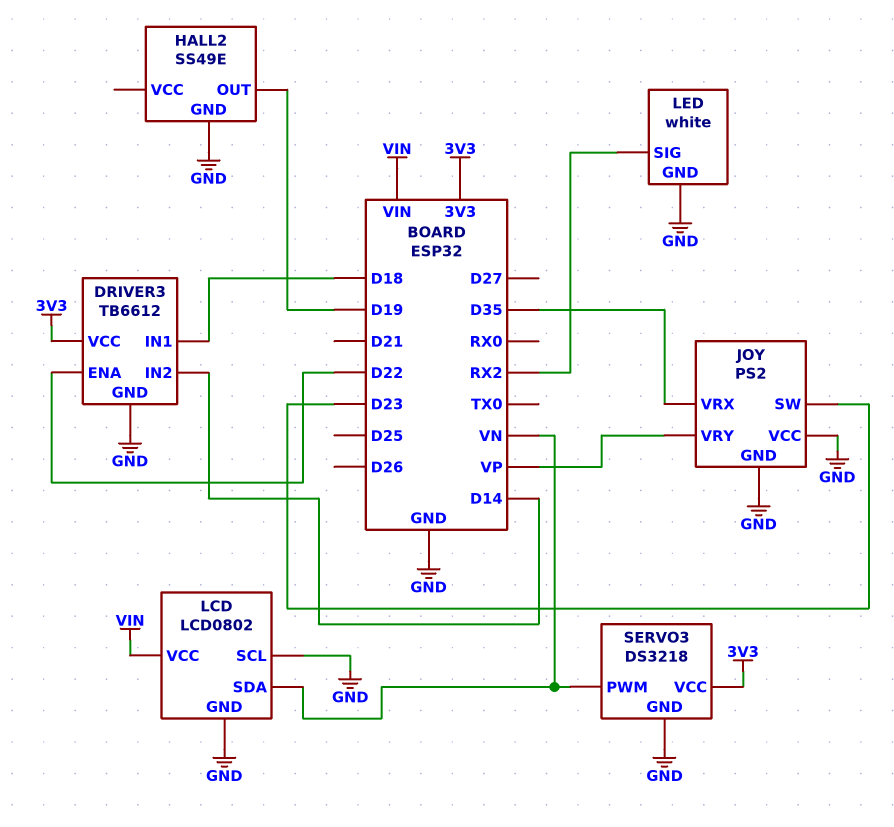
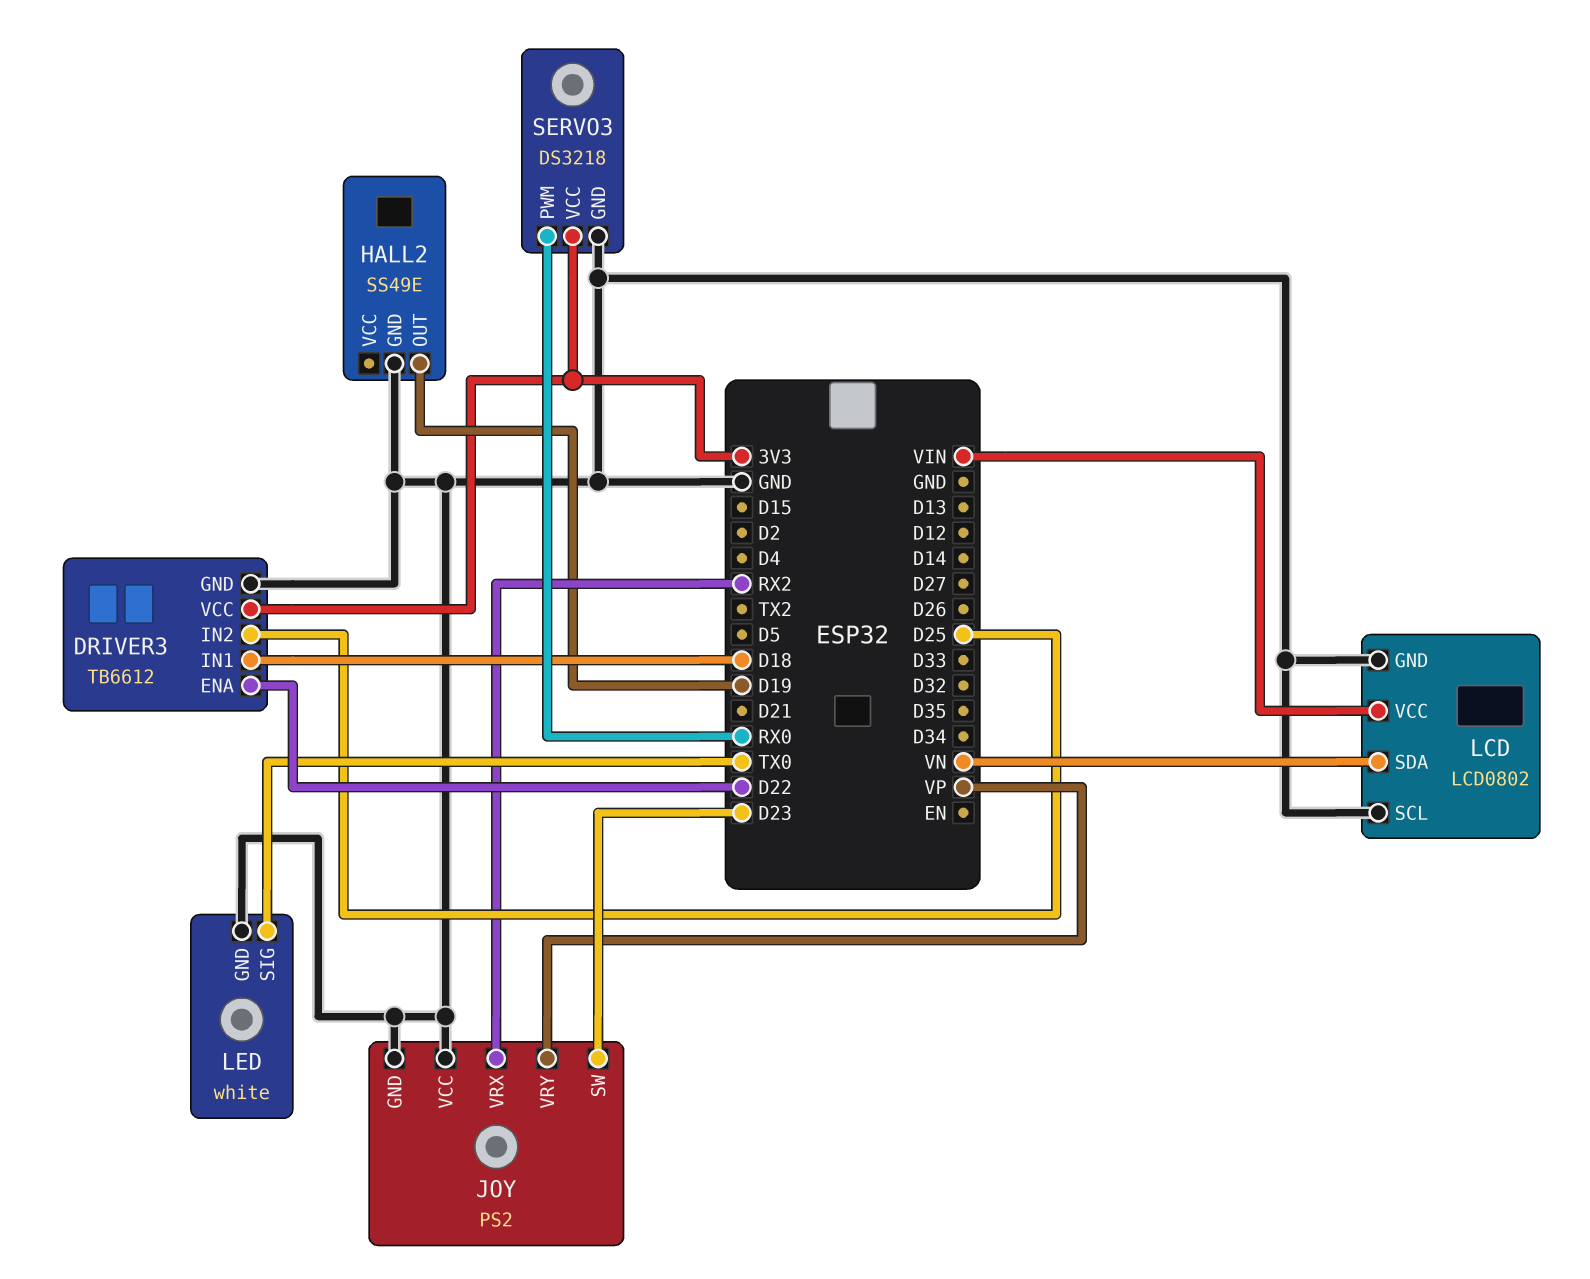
DRIVER3 pin IN2: D14 -> D25
JOY pin VRX: D35 -> RX2
LED pin SIG: RX2 -> TX0
SERVO3 pin PWM: VN -> RX0

